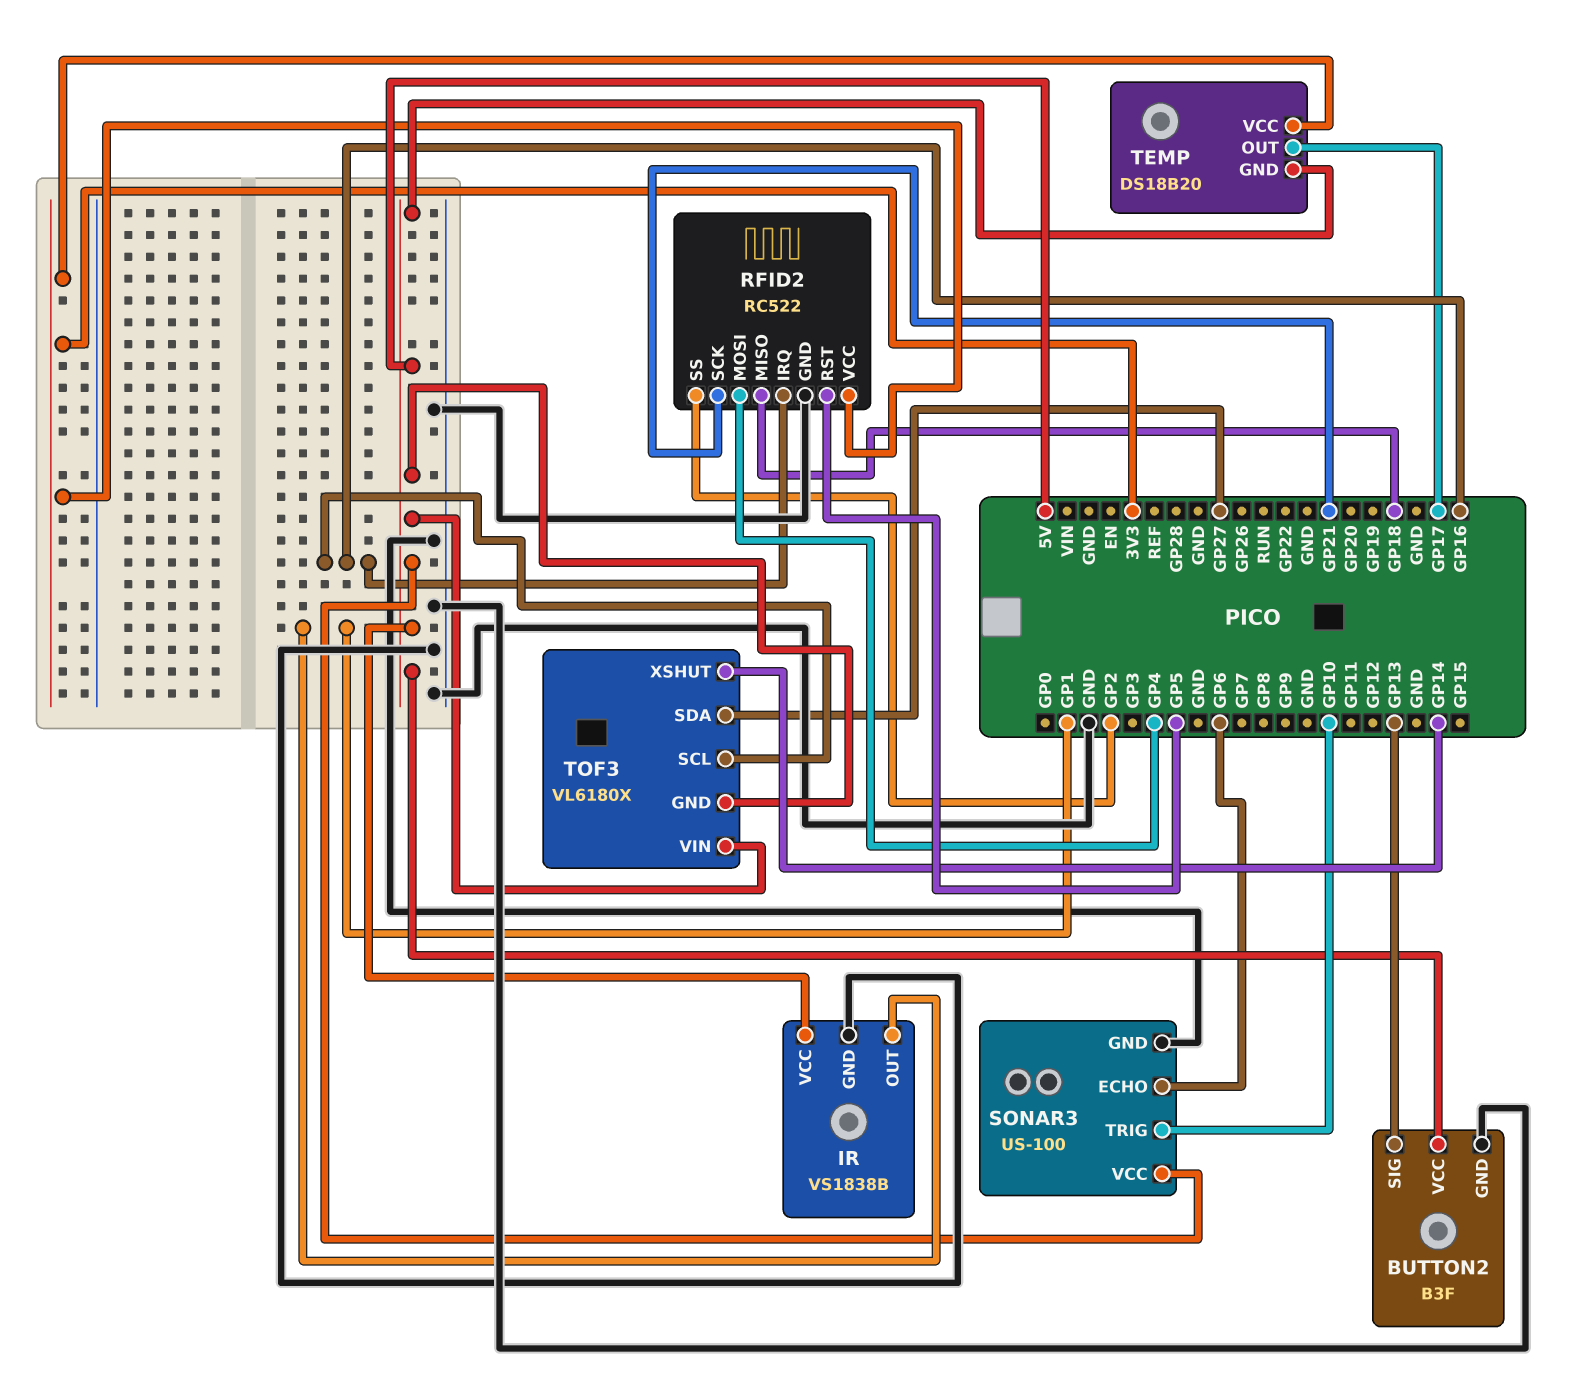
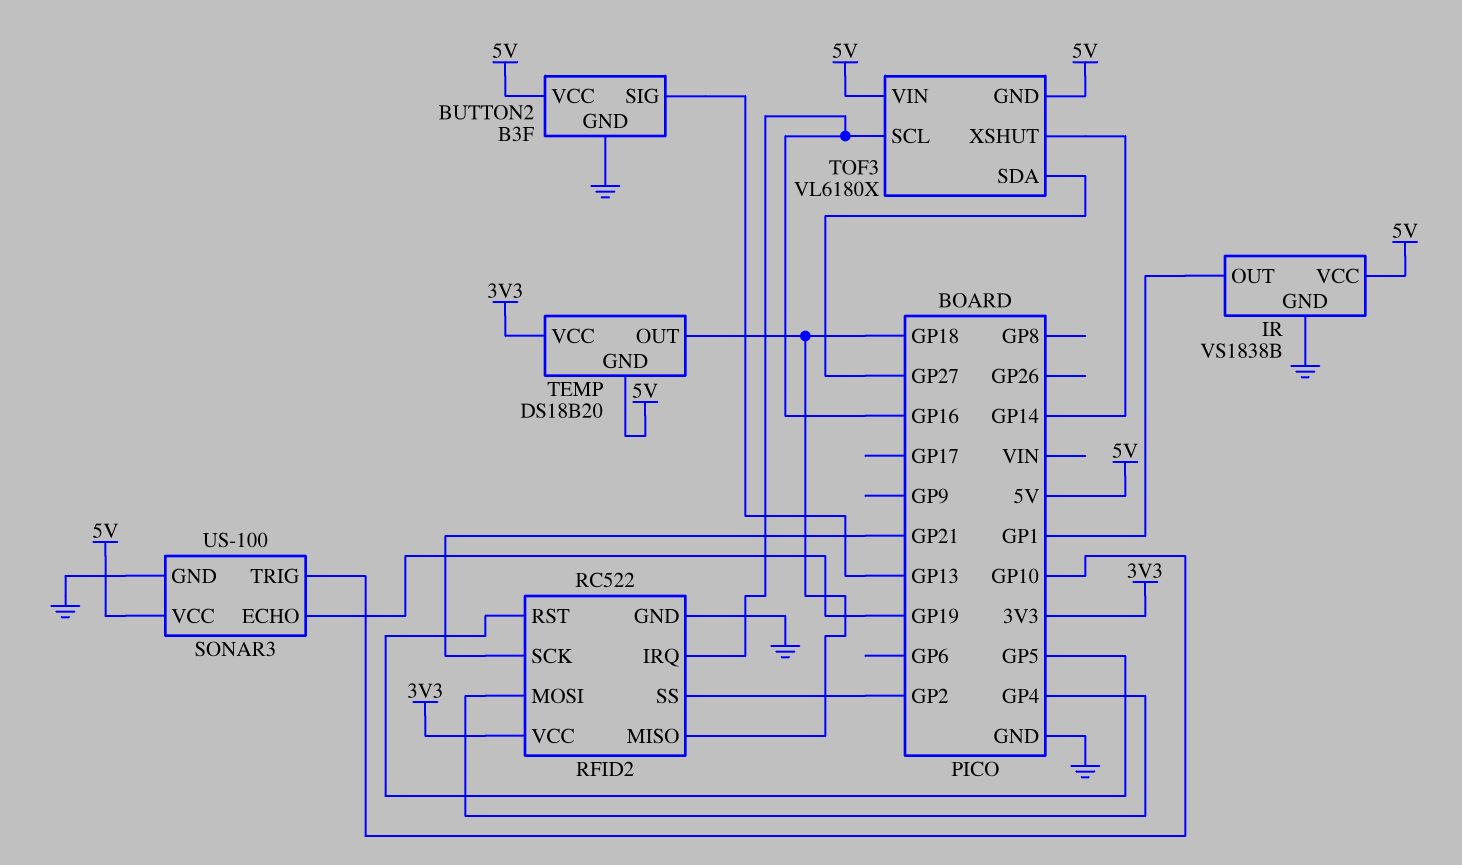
SONAR3 pin ECHO: GP6 -> GP19
TEMP pin OUT: GP17 -> GP18

